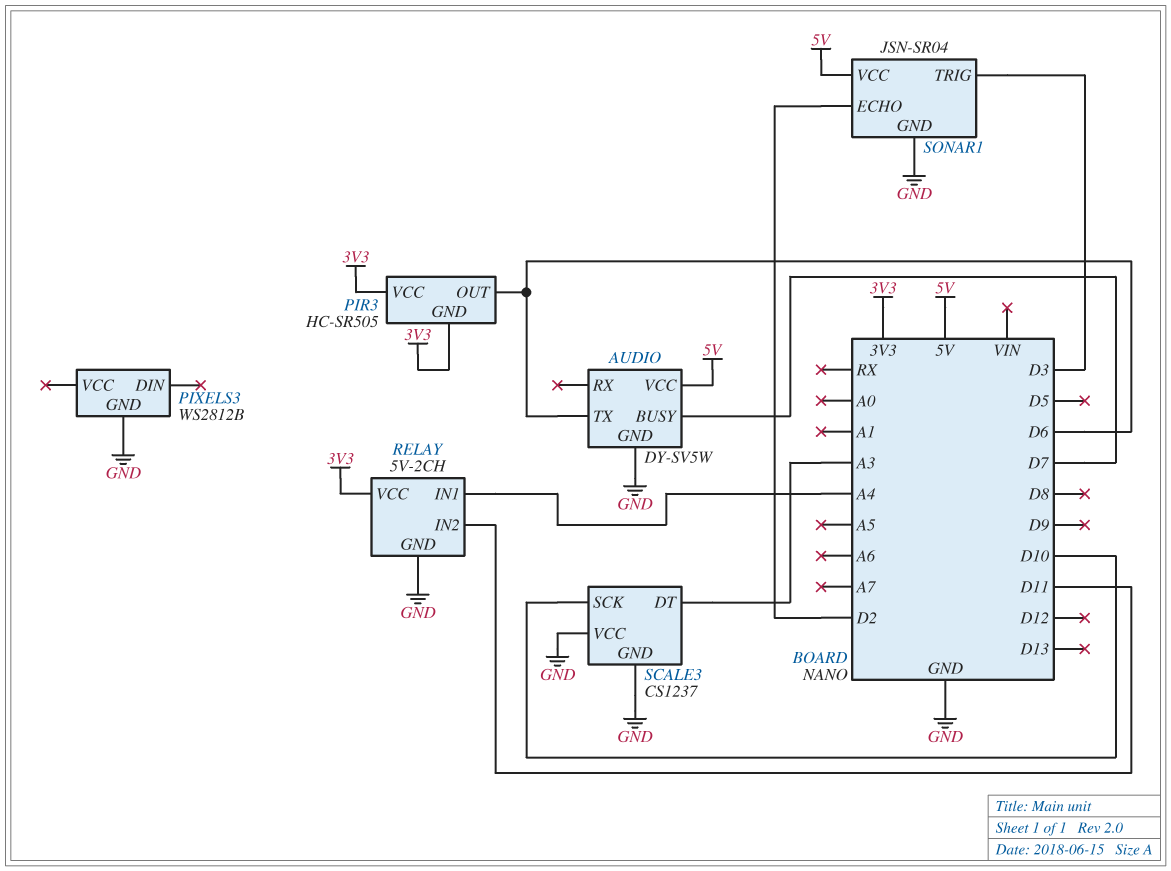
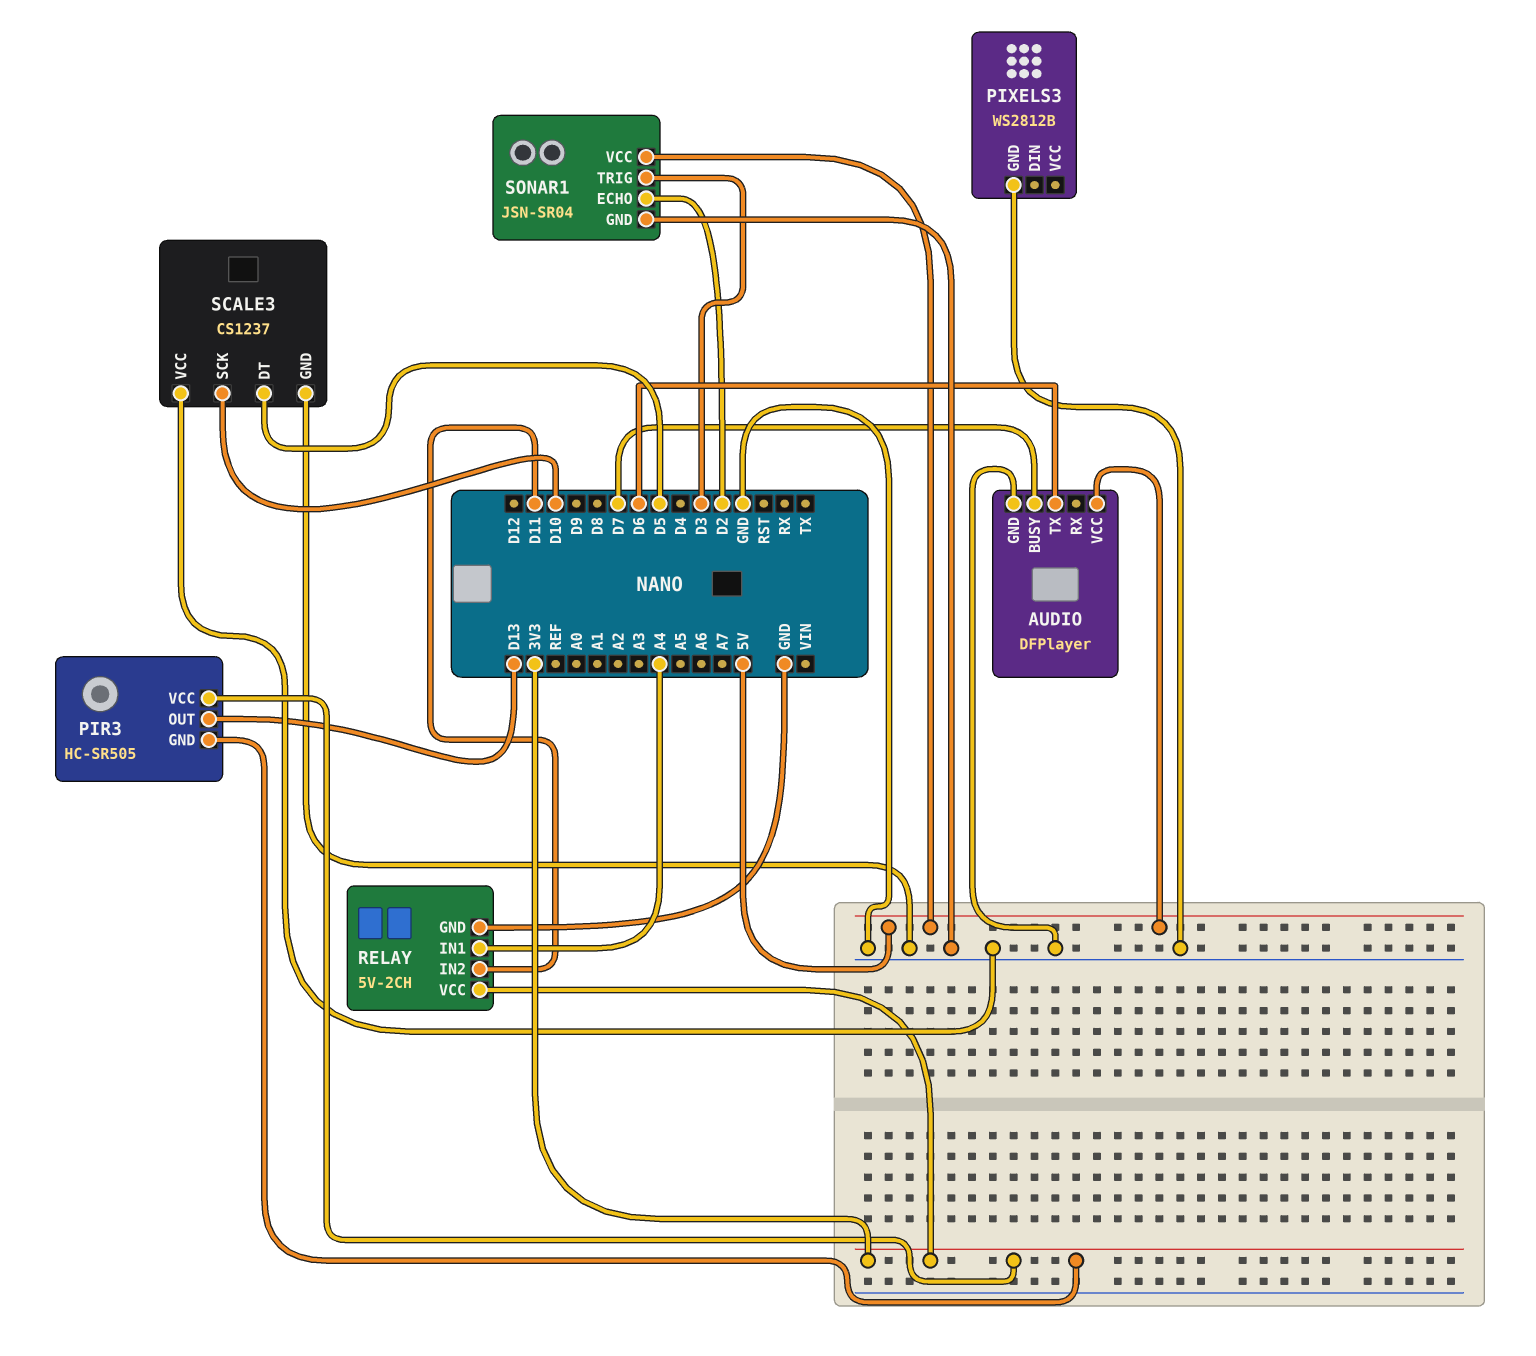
AUDIO: DY-SV5W -> DFPlayer
PIR3 pin OUT: D6 -> D13
SCALE3 pin DT: A3 -> D5

